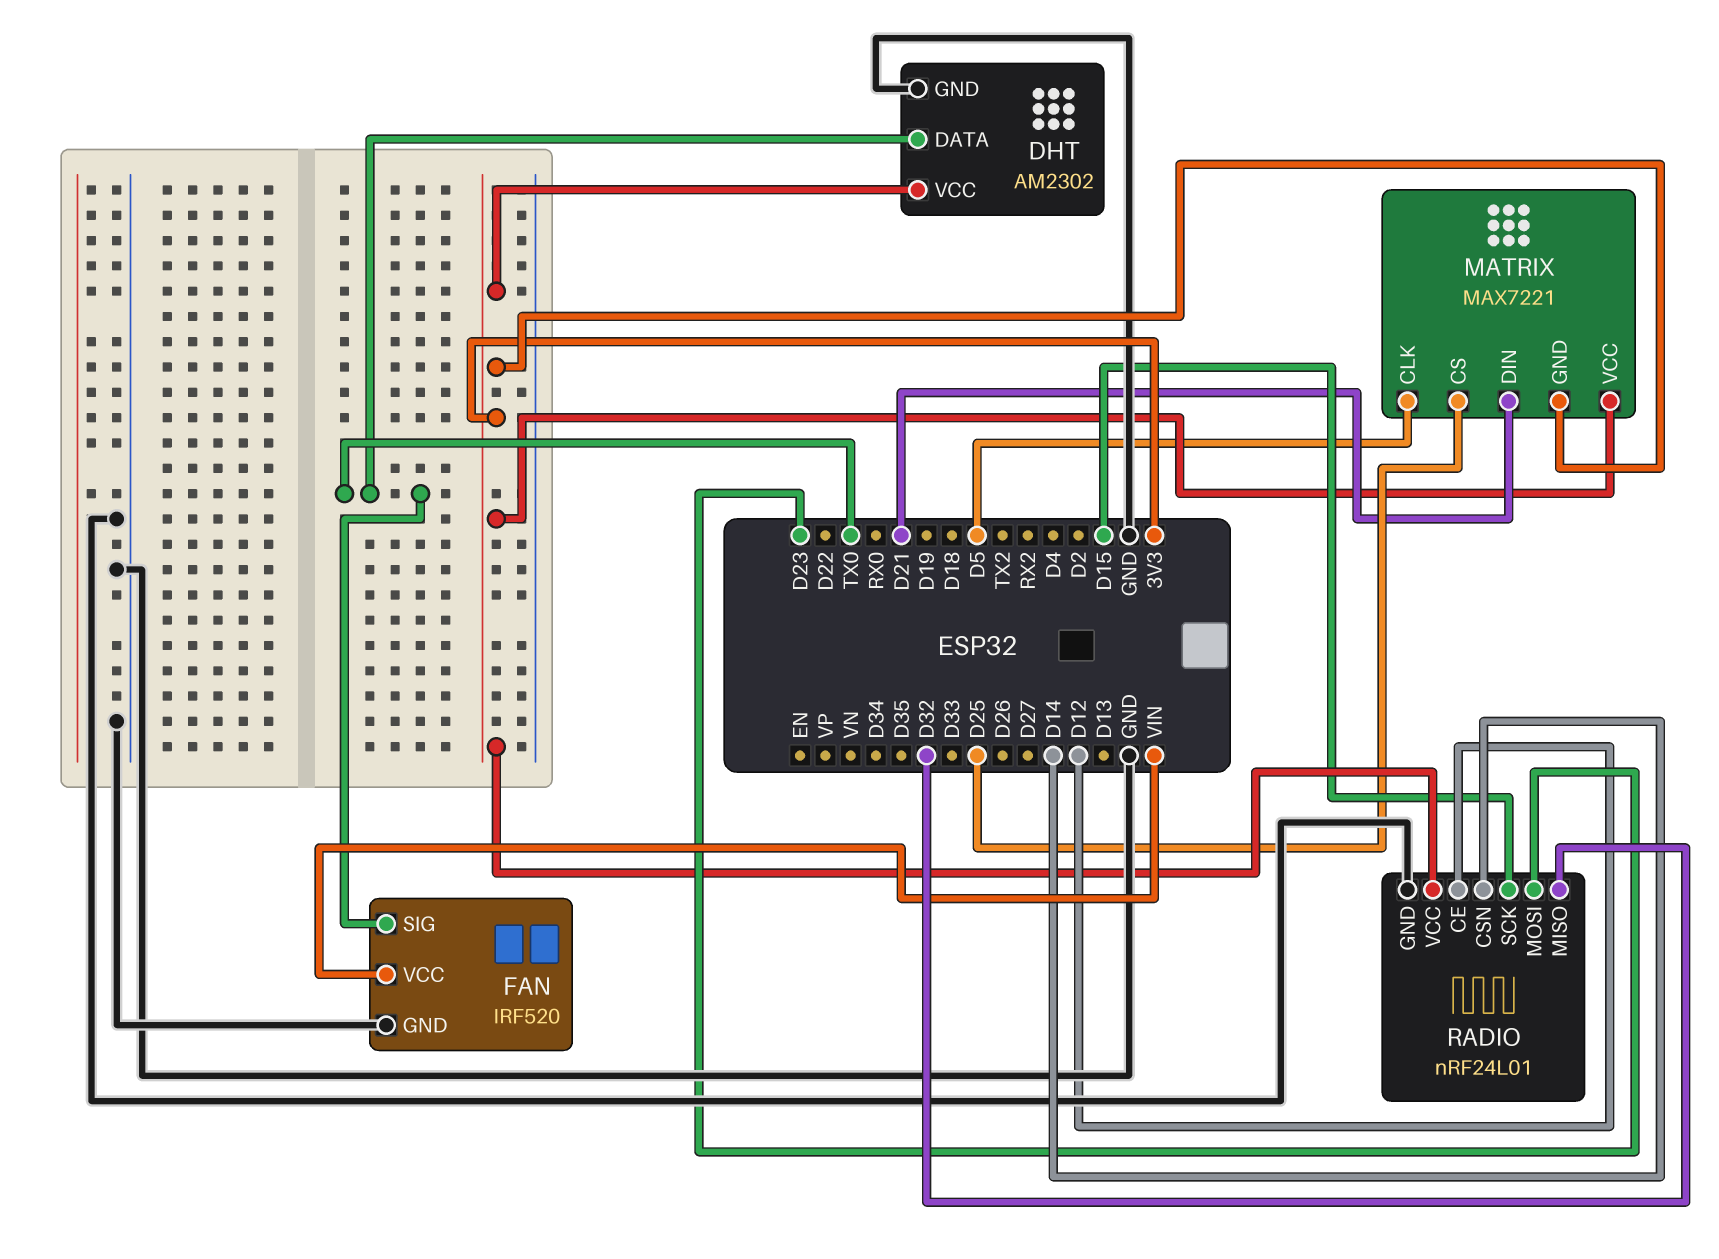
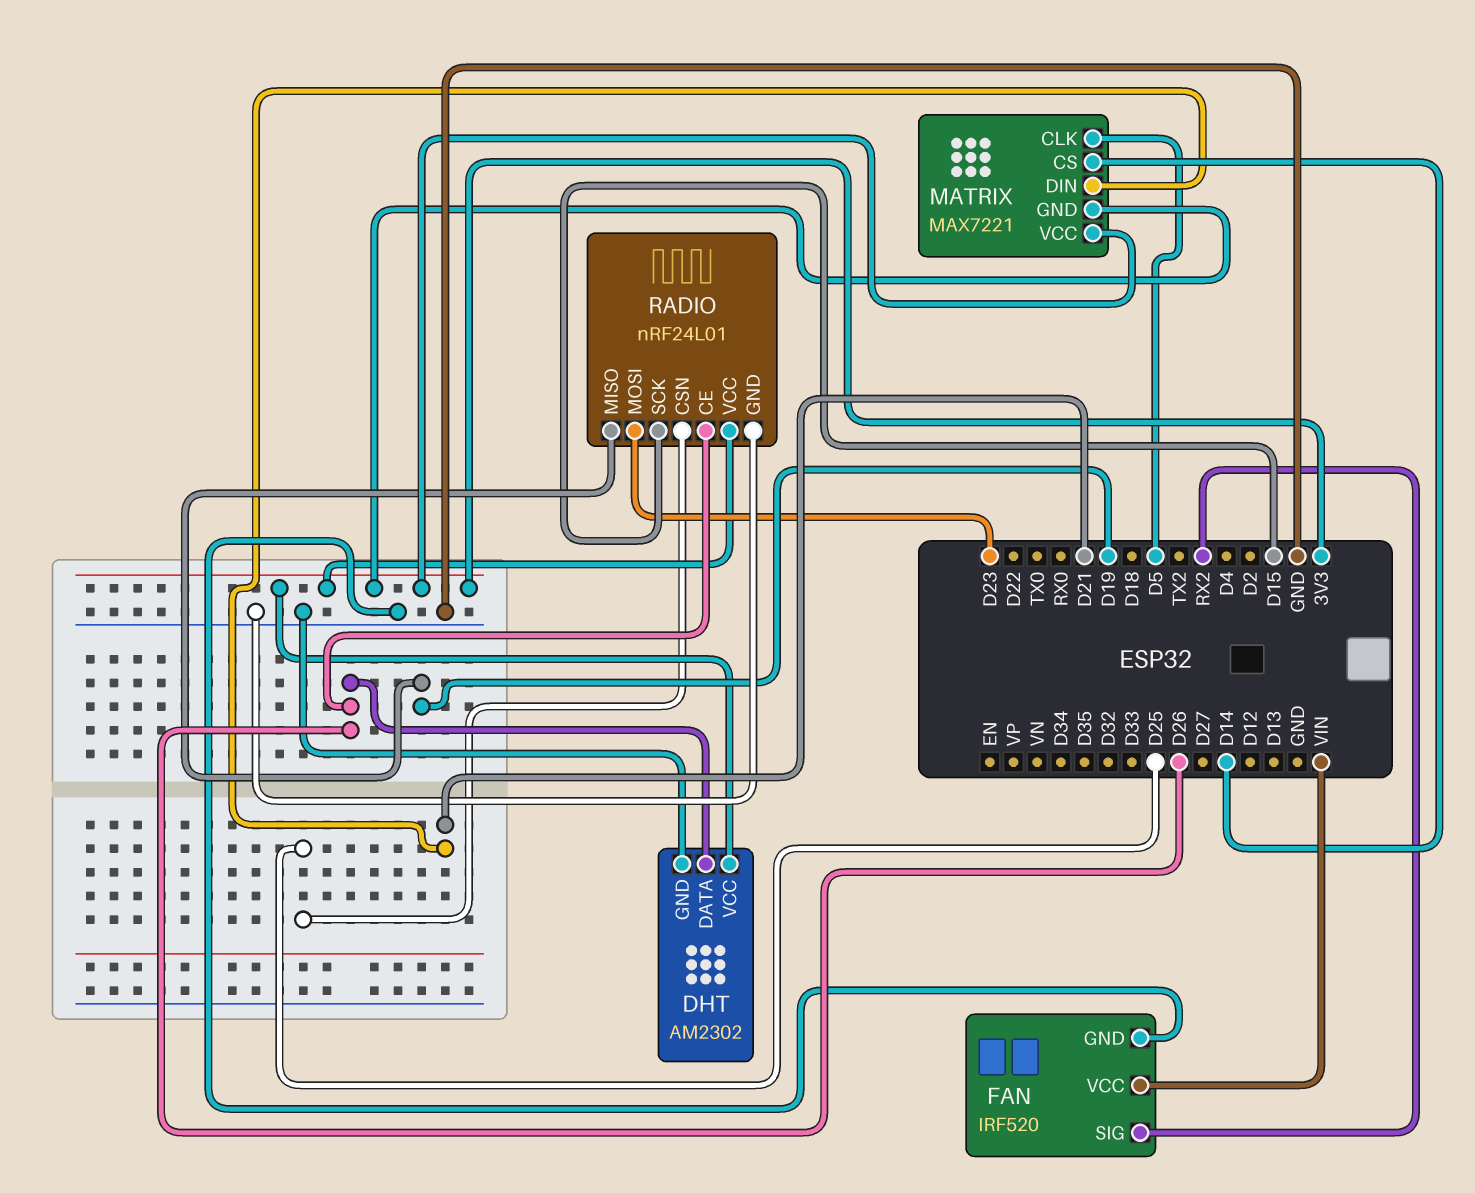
DHT pin DATA: TX0 -> D26
FAN pin SIG: TX0 -> RX2
MATRIX pin CS: D25 -> D14
RADIO pin CE: D12 -> D26
RADIO pin CSN: D14 -> D25
RADIO pin MISO: D32 -> D19

